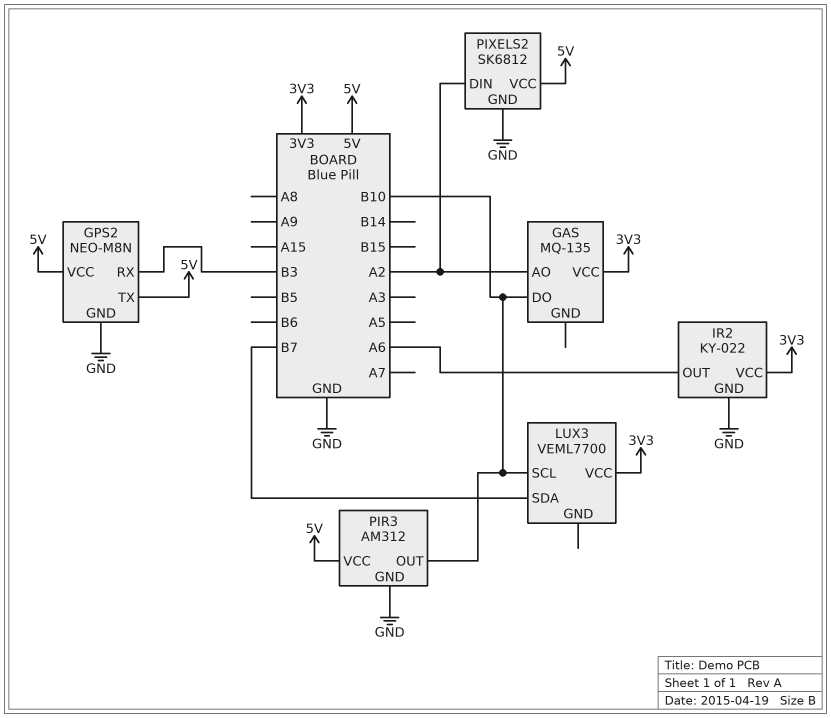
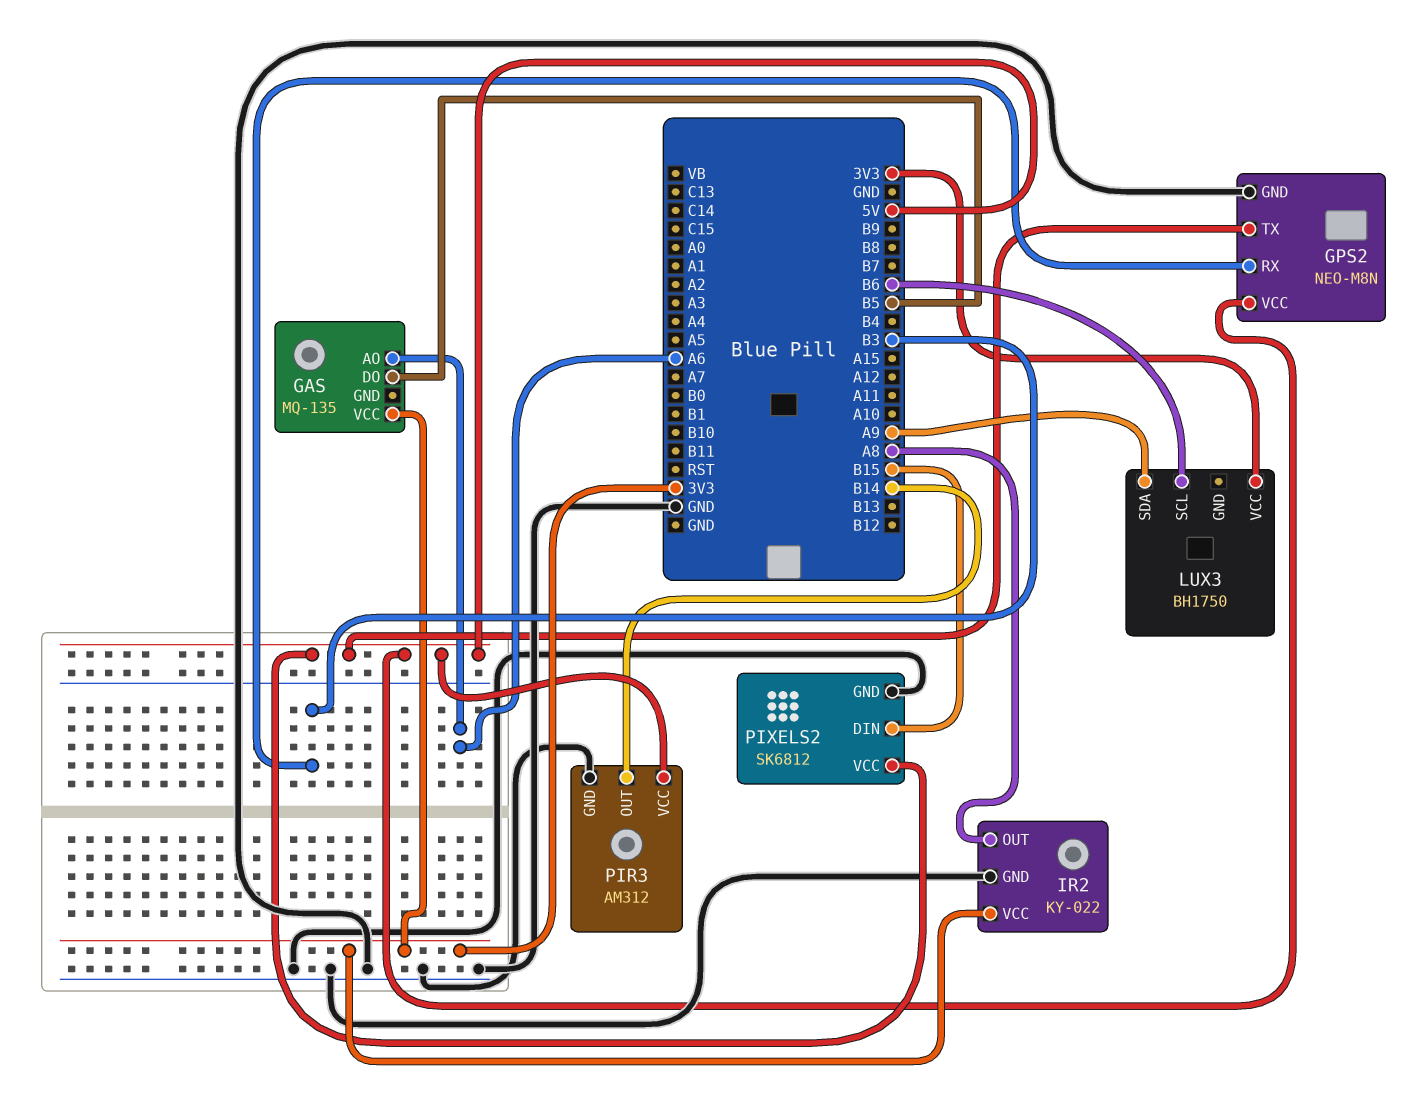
GAS pin AO: A2 -> A6
GAS pin DO: B10 -> B5
IR2 pin OUT: A6 -> A8
LUX3: VEML7700 -> BH1750
LUX3 pin SCL: B10 -> B6
LUX3 pin SDA: B7 -> A9
PIR3 pin OUT: B10 -> B14
PIXELS2 pin DIN: A2 -> B15

